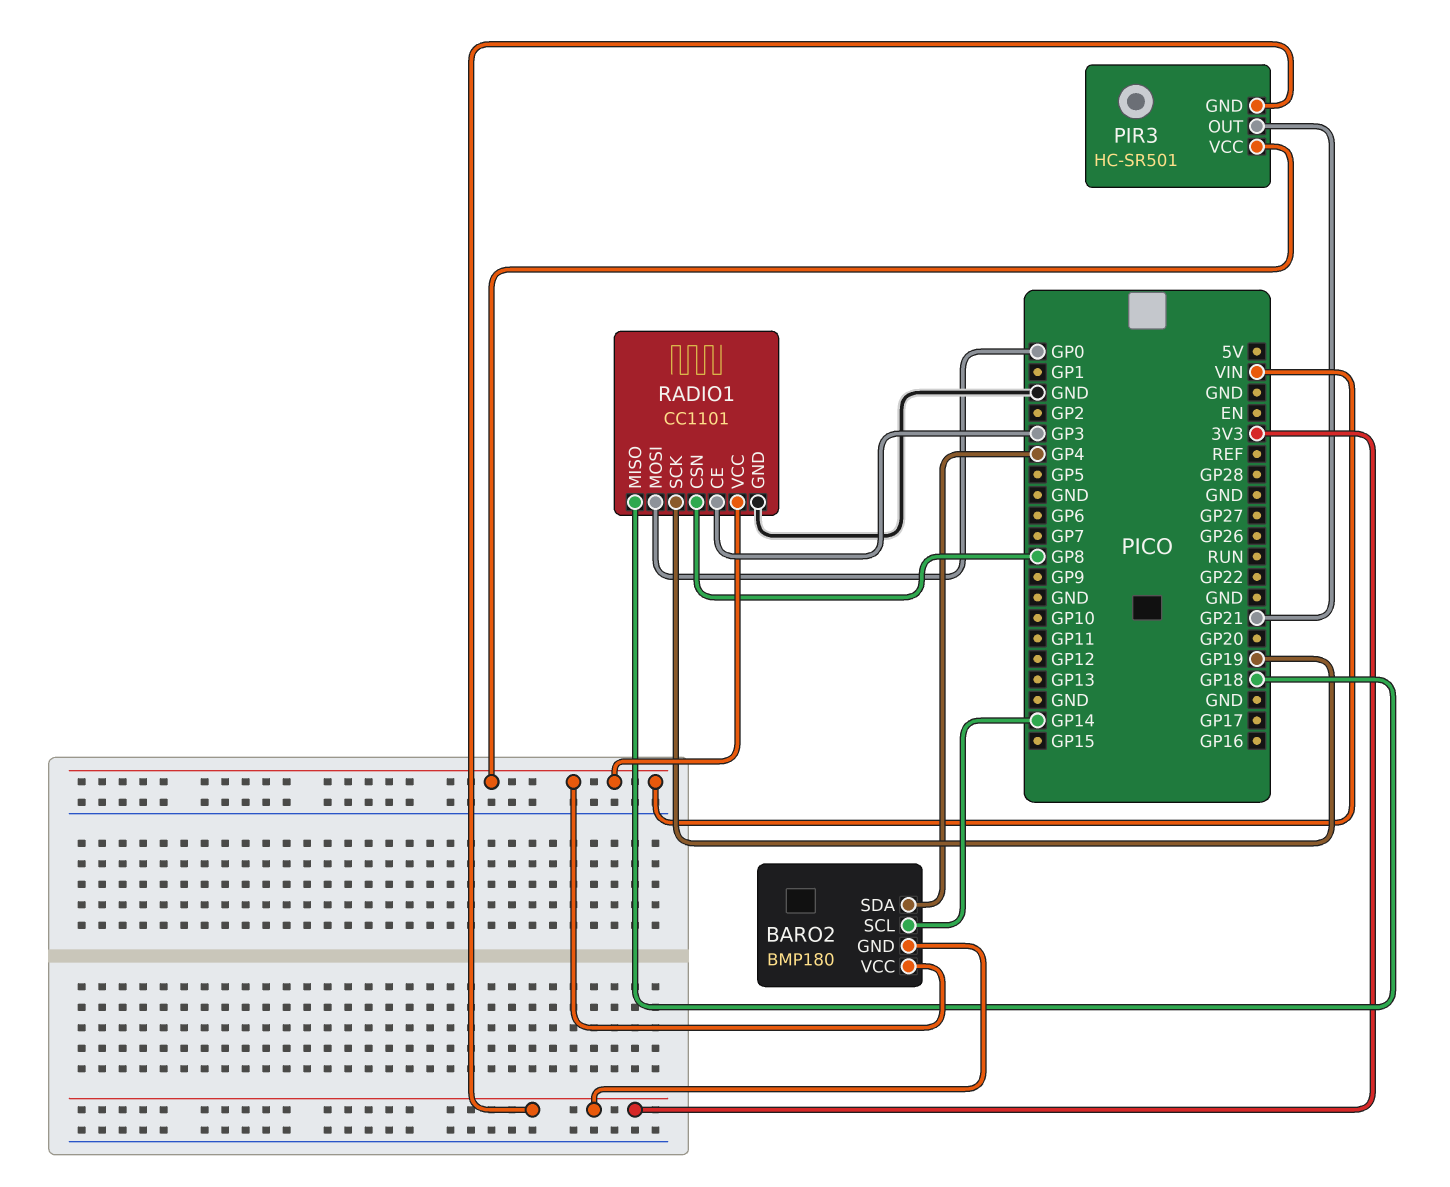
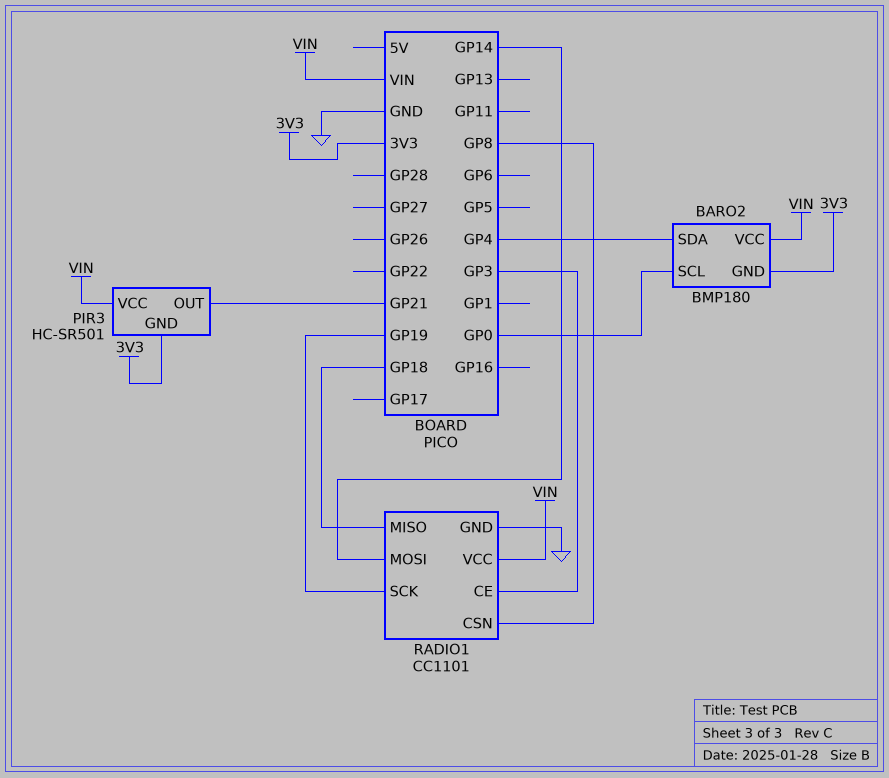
BARO2 pin SCL: GP14 -> GP0
RADIO1 pin MOSI: GP0 -> GP14

